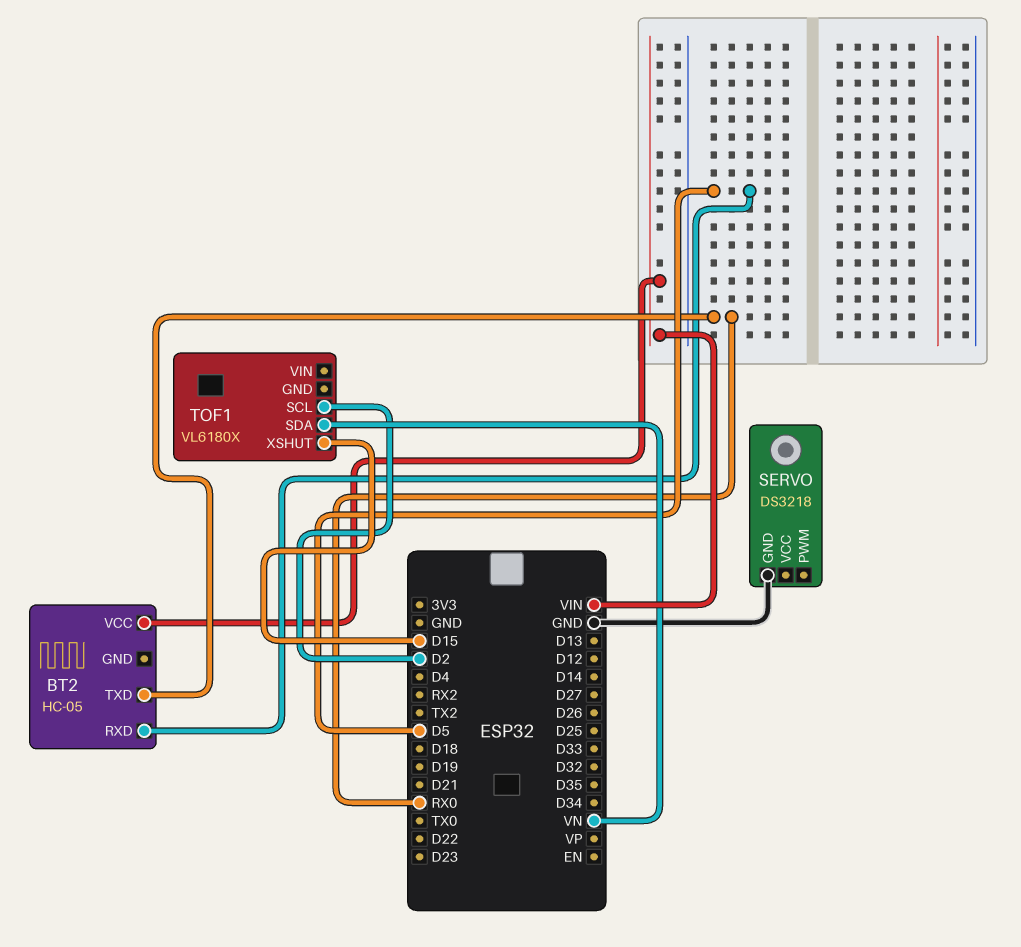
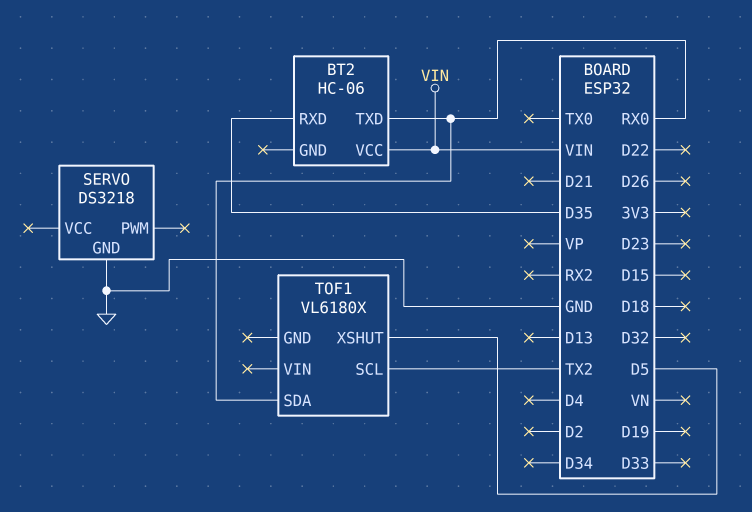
BT2: HC-05 -> HC-06
BT2 pin RXD: D5 -> D35
TOF1 pin SCL: D2 -> TX2
TOF1 pin SDA: VN -> RX0
TOF1 pin XSHUT: D15 -> D5

